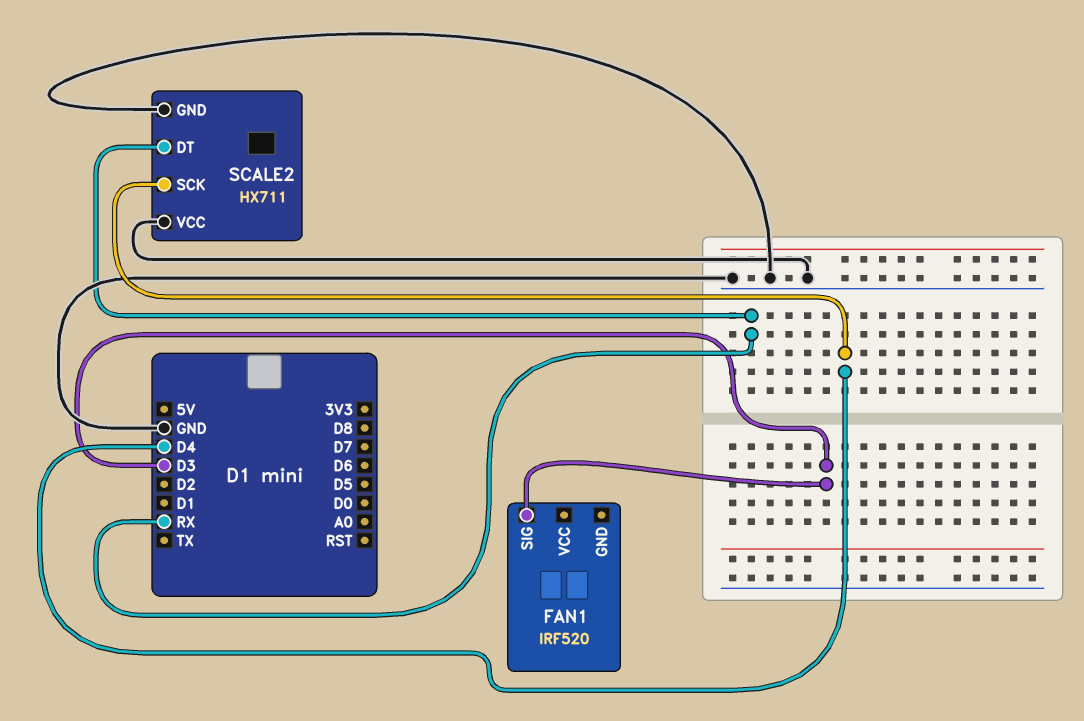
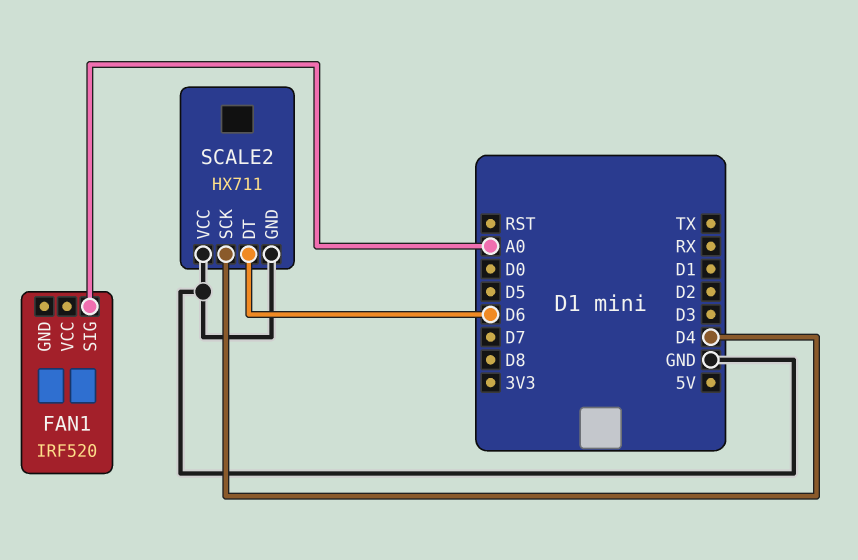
FAN1 pin SIG: D3 -> A0
SCALE2 pin DT: RX -> D6

